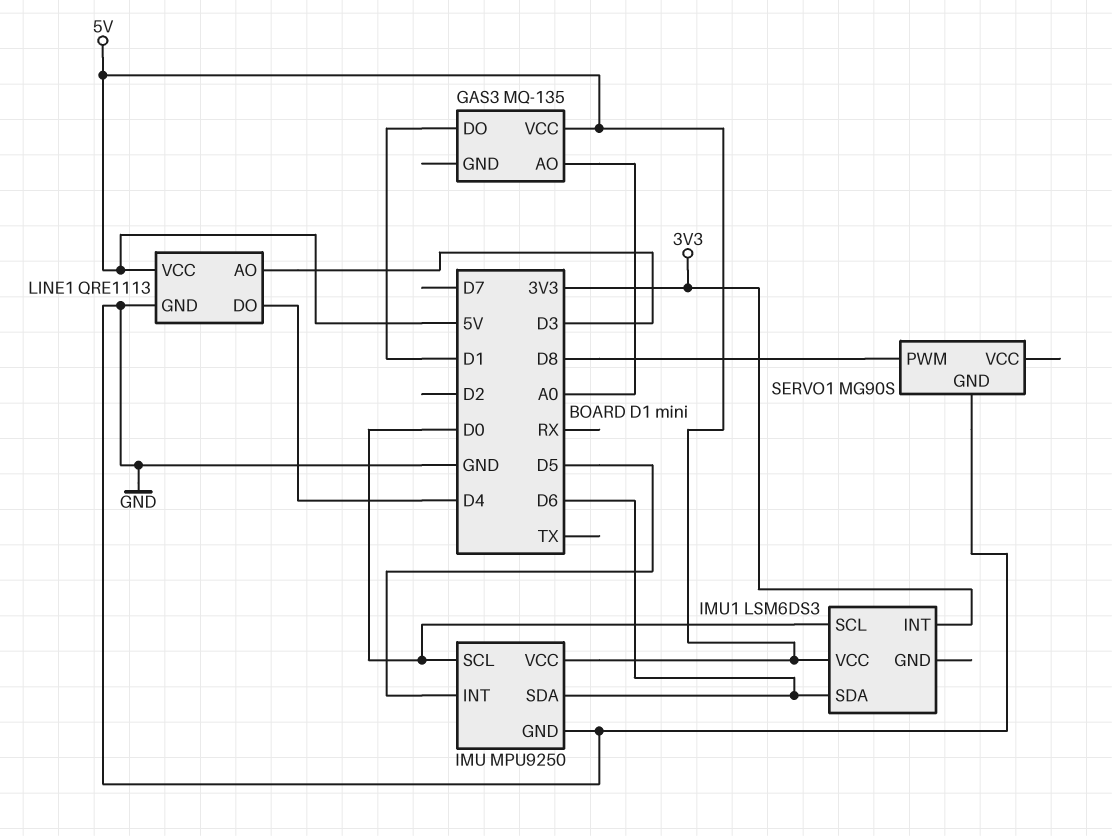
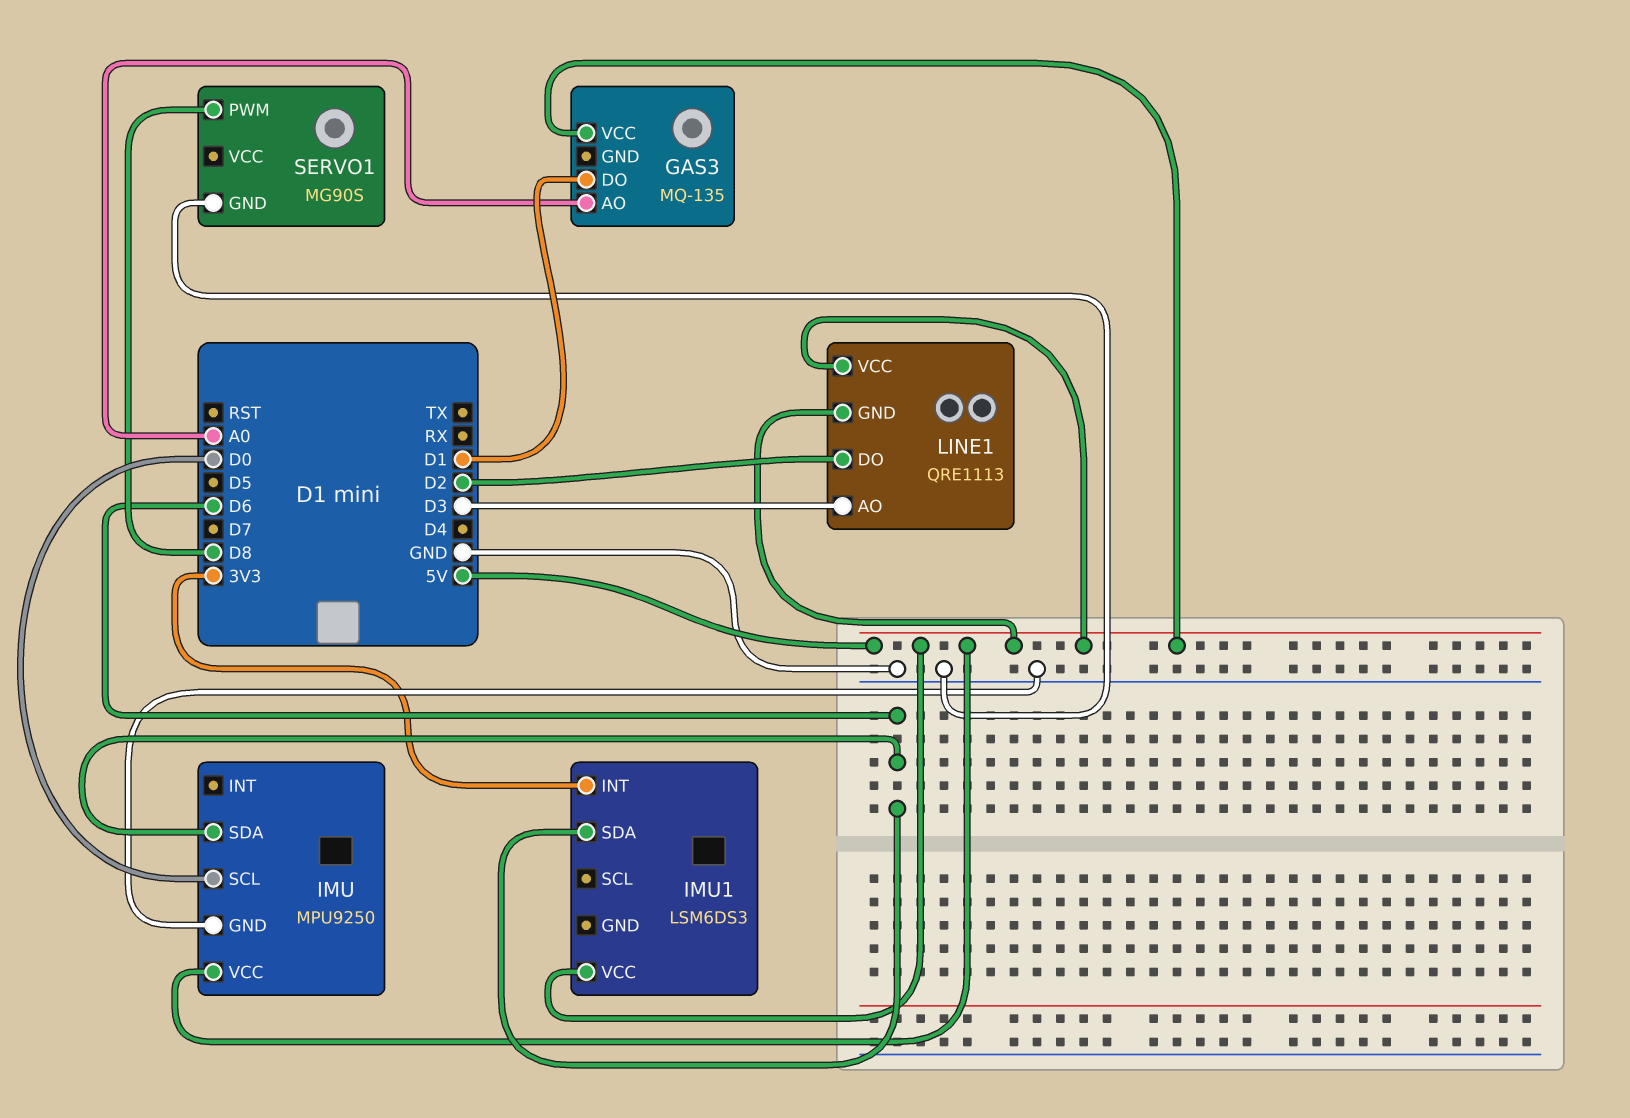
IMU pin INT: D5 -> none
IMU1 pin SCL: D0 -> none
LINE1 pin DO: D4 -> D2
LINE1 pin GND: GND -> 5V

